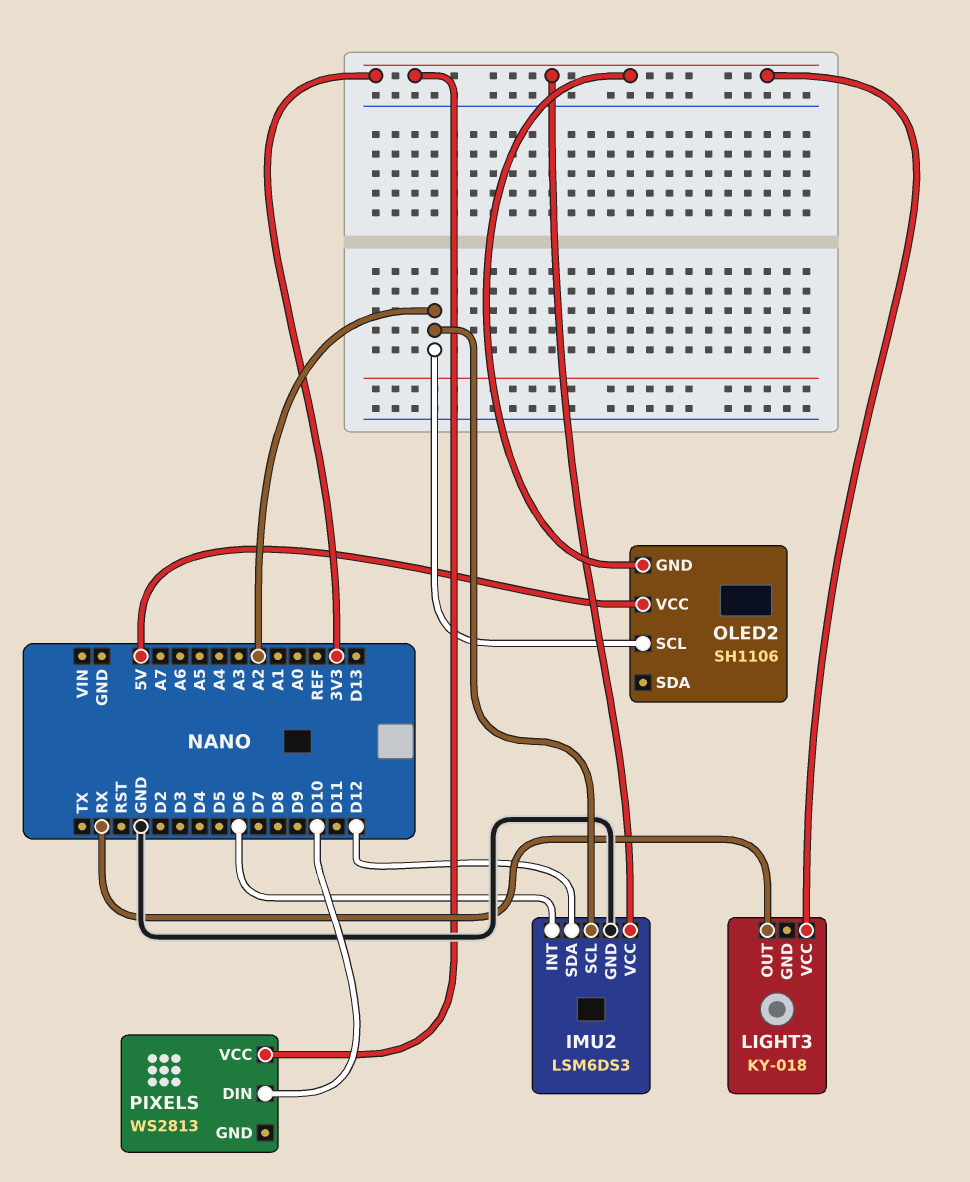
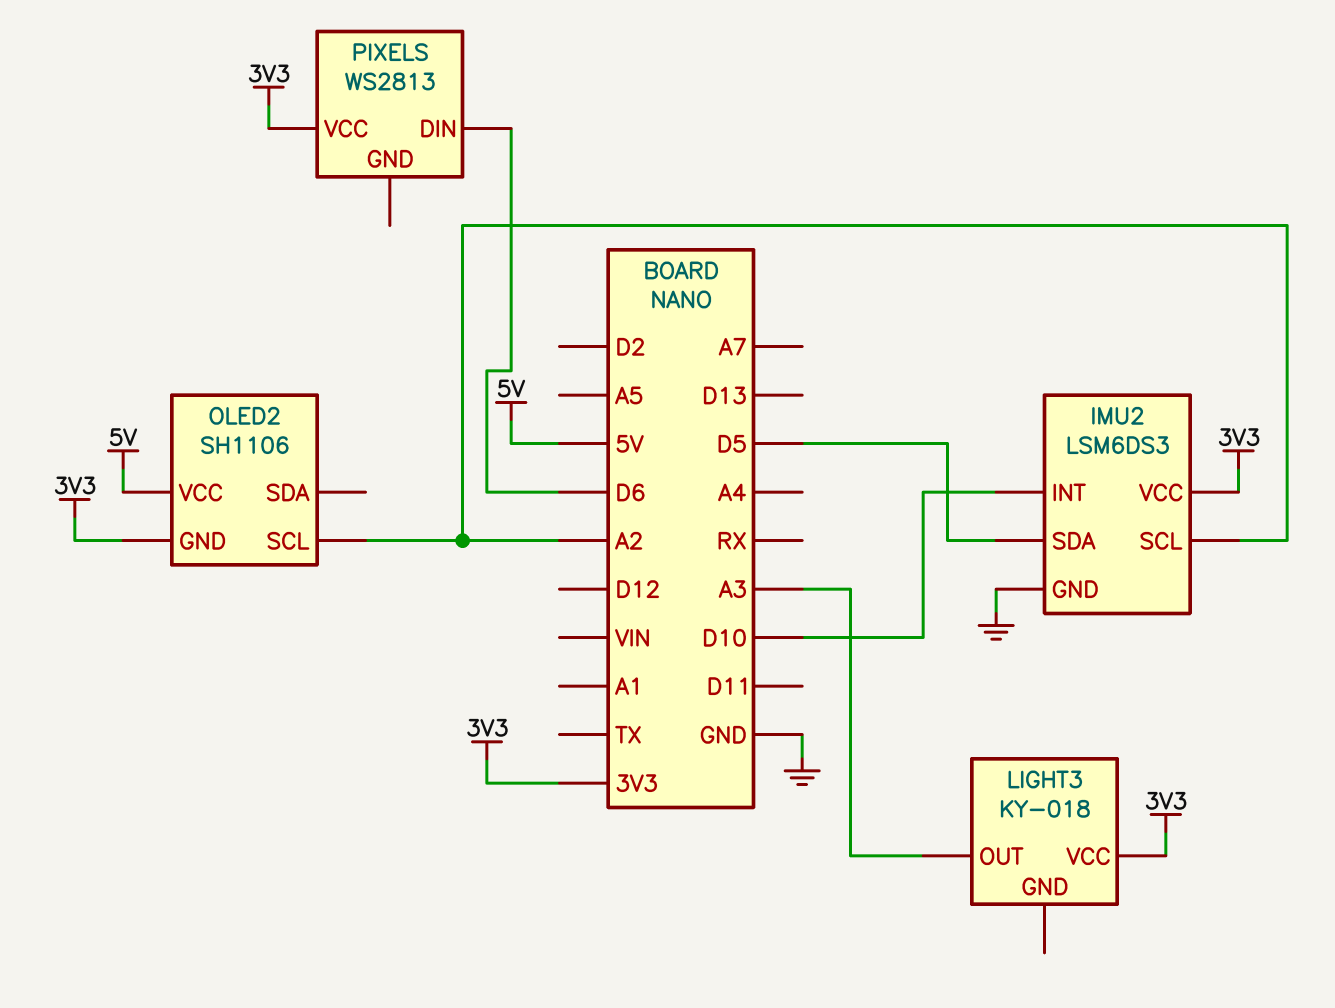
IMU2 pin INT: D6 -> D10
IMU2 pin SDA: D12 -> D5
LIGHT3 pin OUT: RX -> A3
PIXELS pin DIN: D10 -> D6

